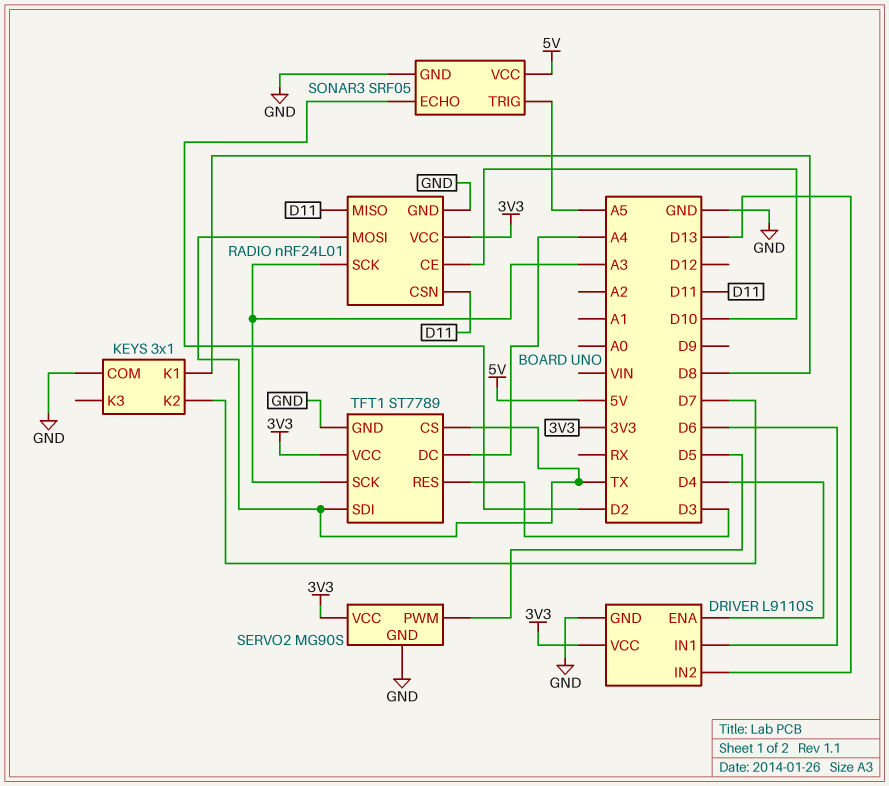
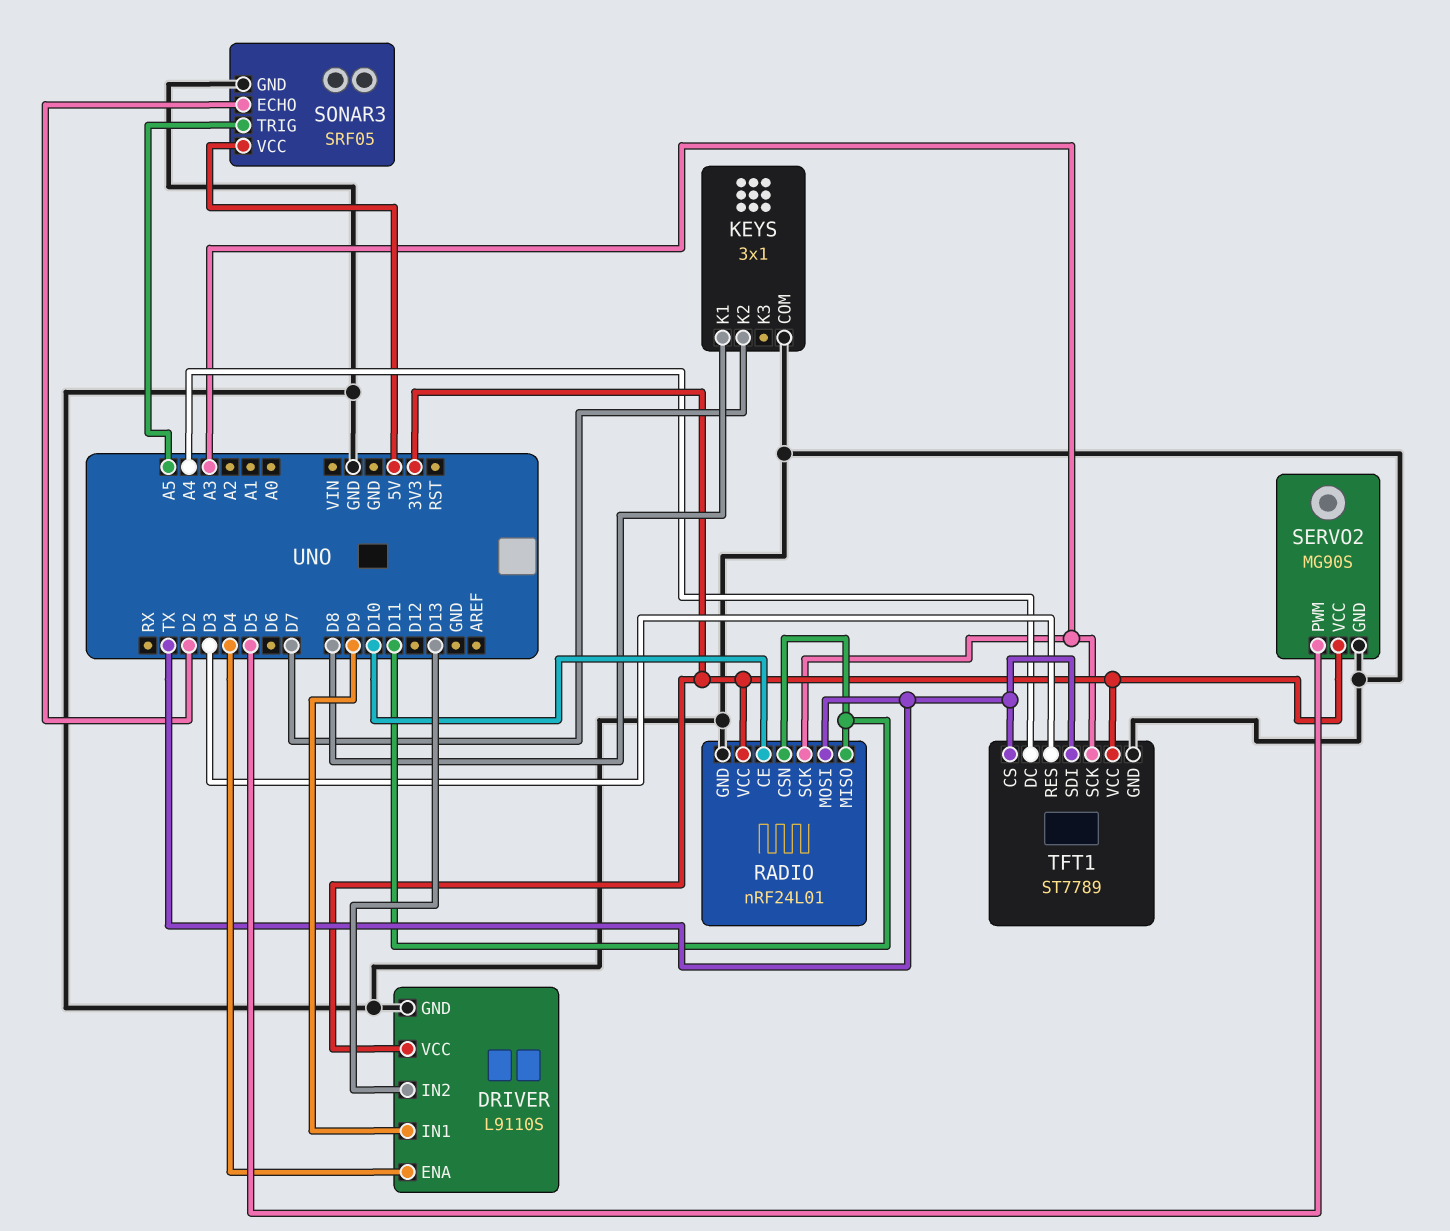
DRIVER pin IN1: D6 -> D9

